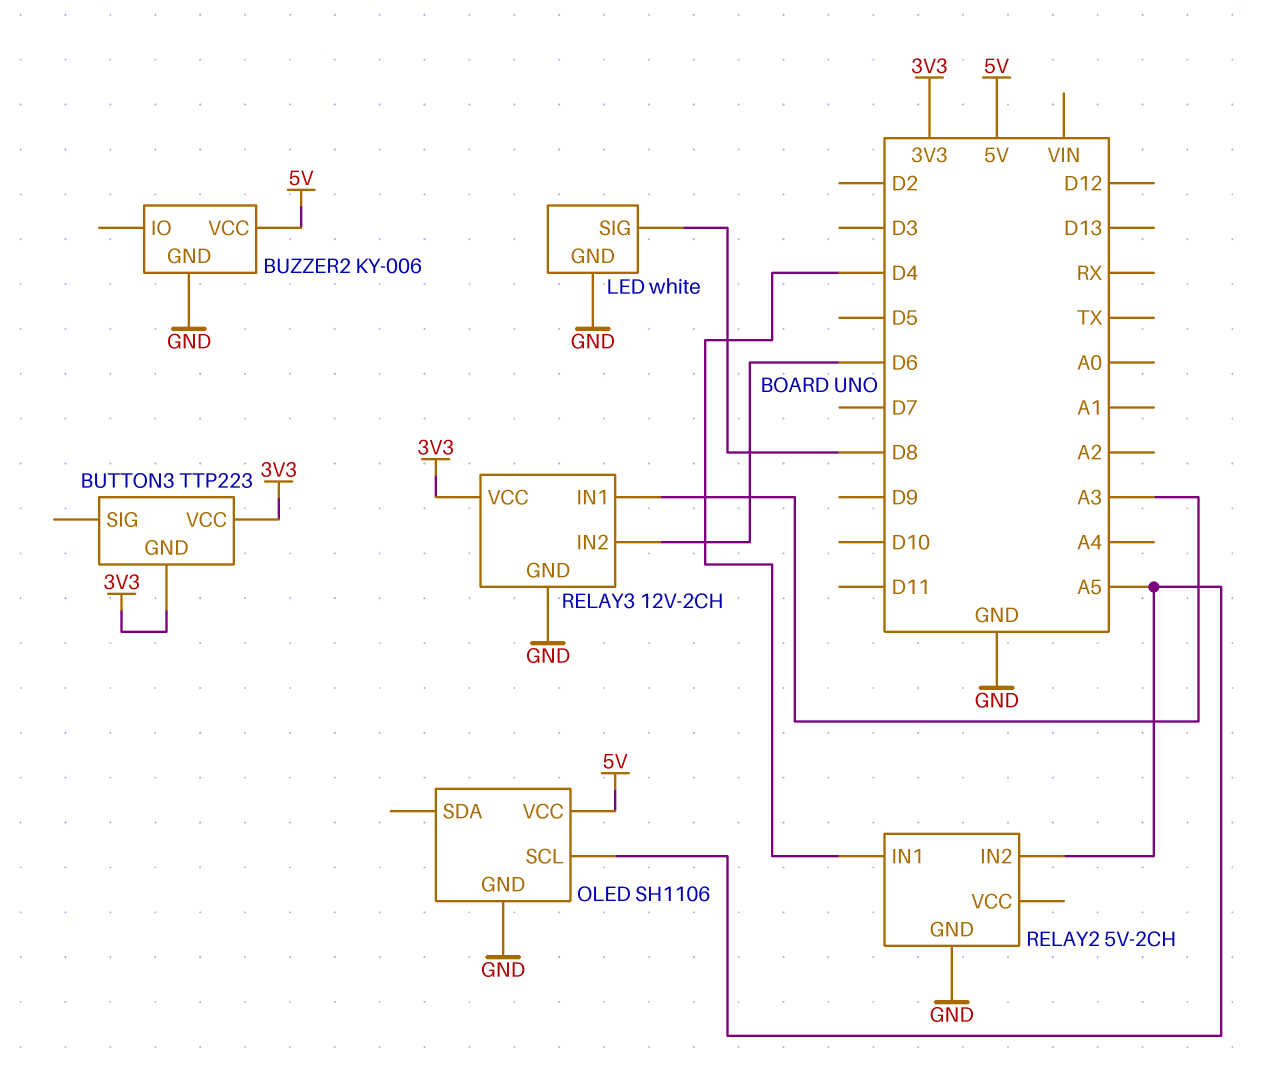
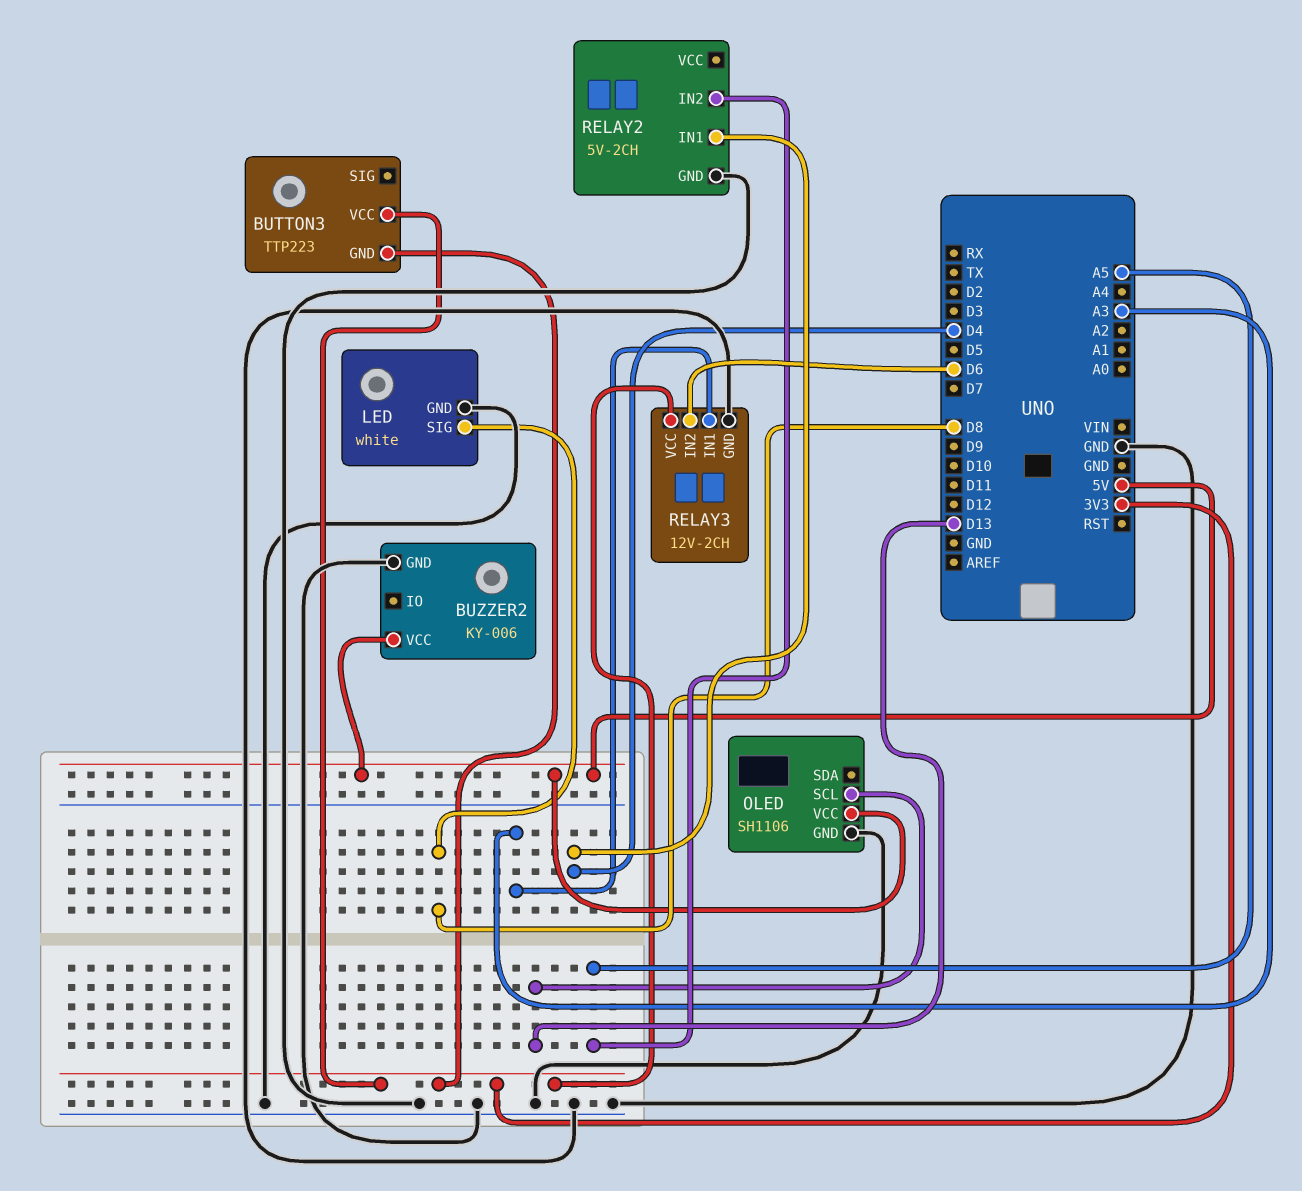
OLED pin SCL: A5 -> D13

